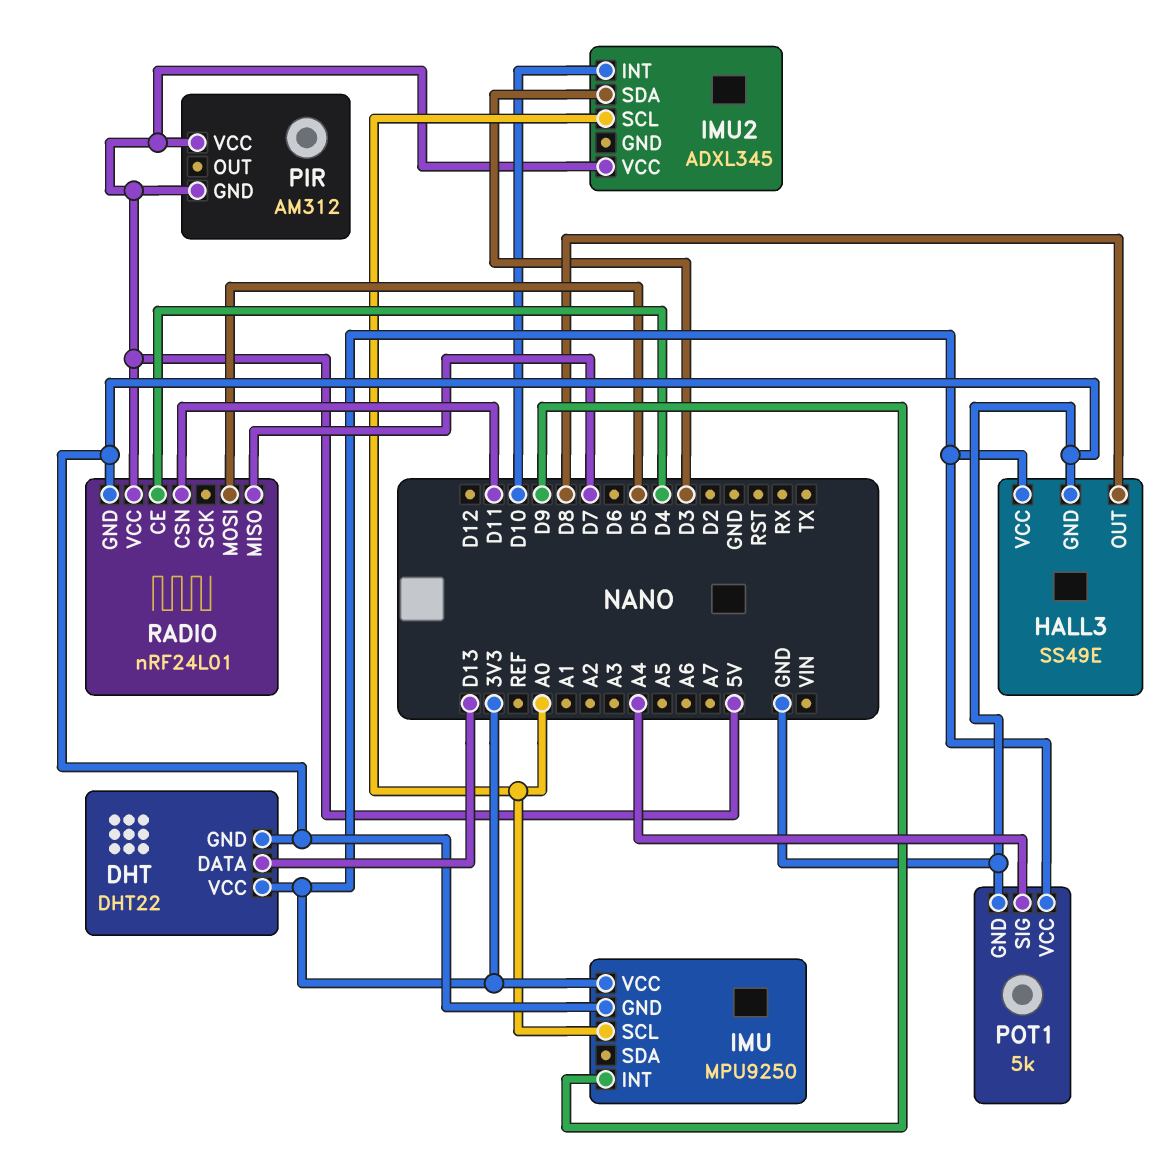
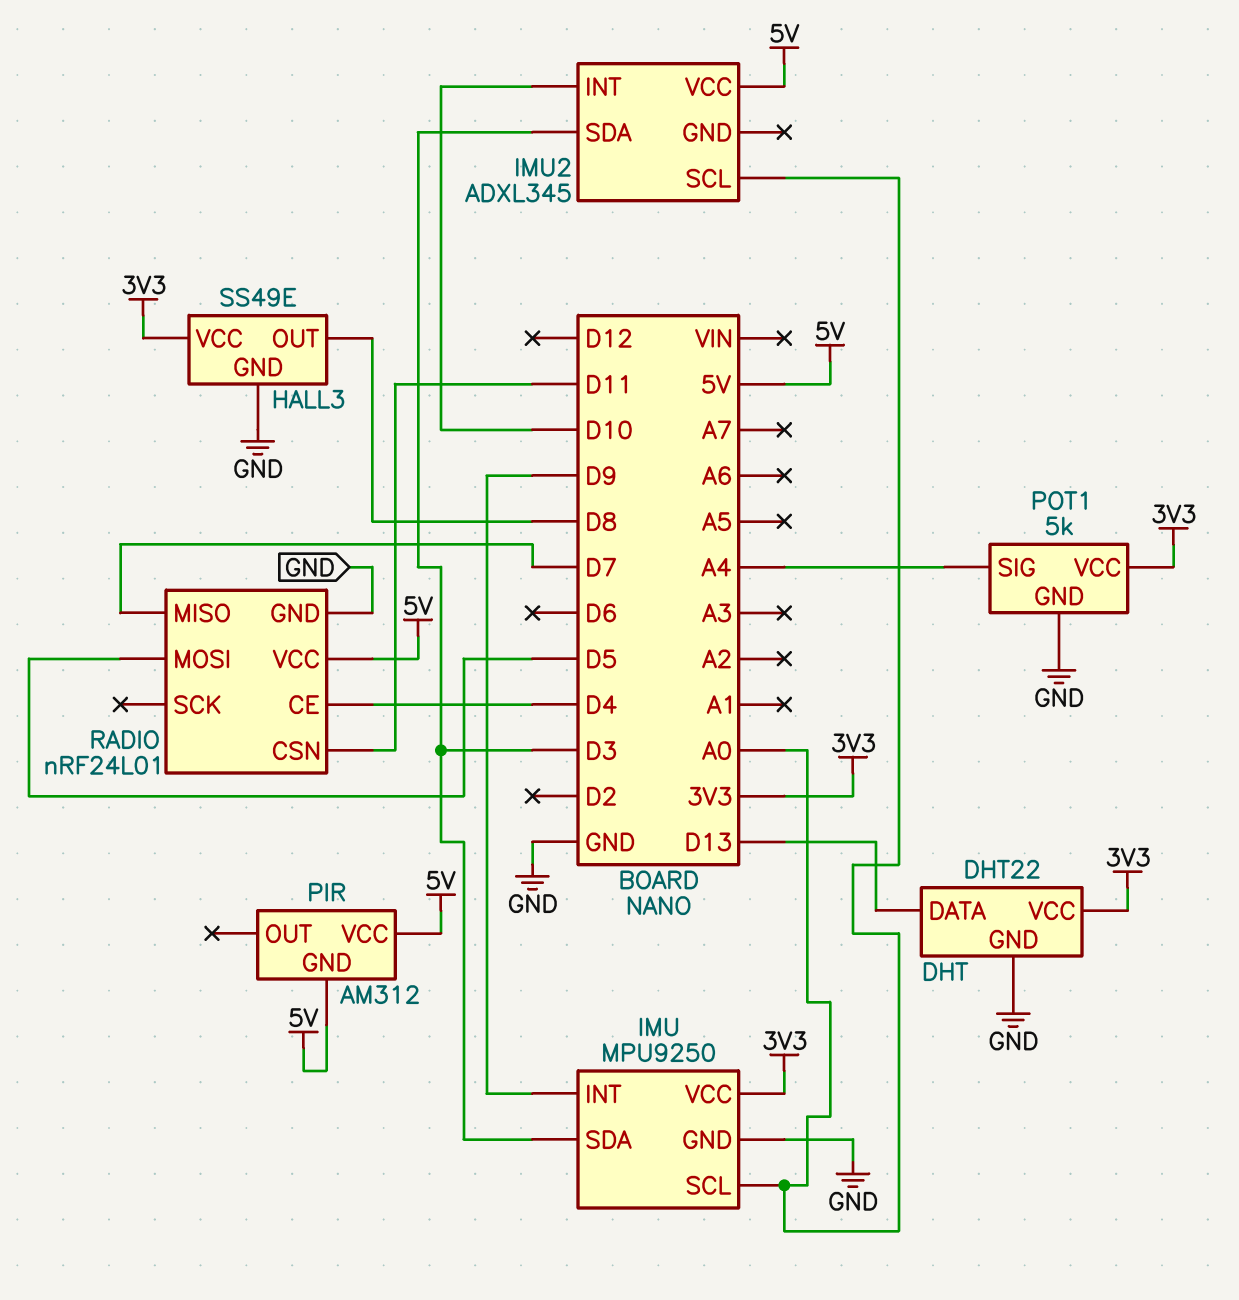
IMU pin SDA: none -> D3

